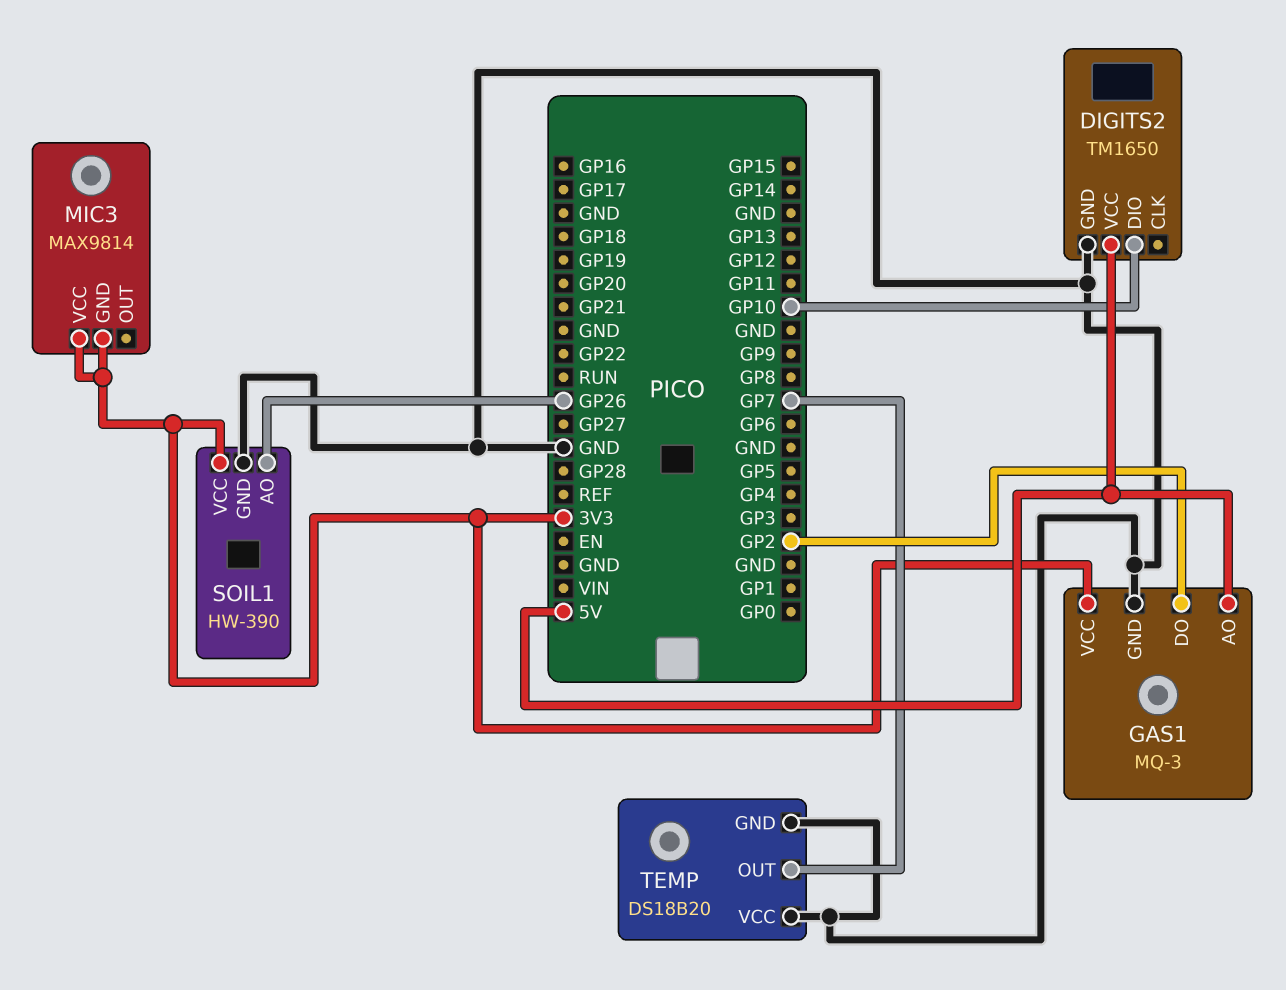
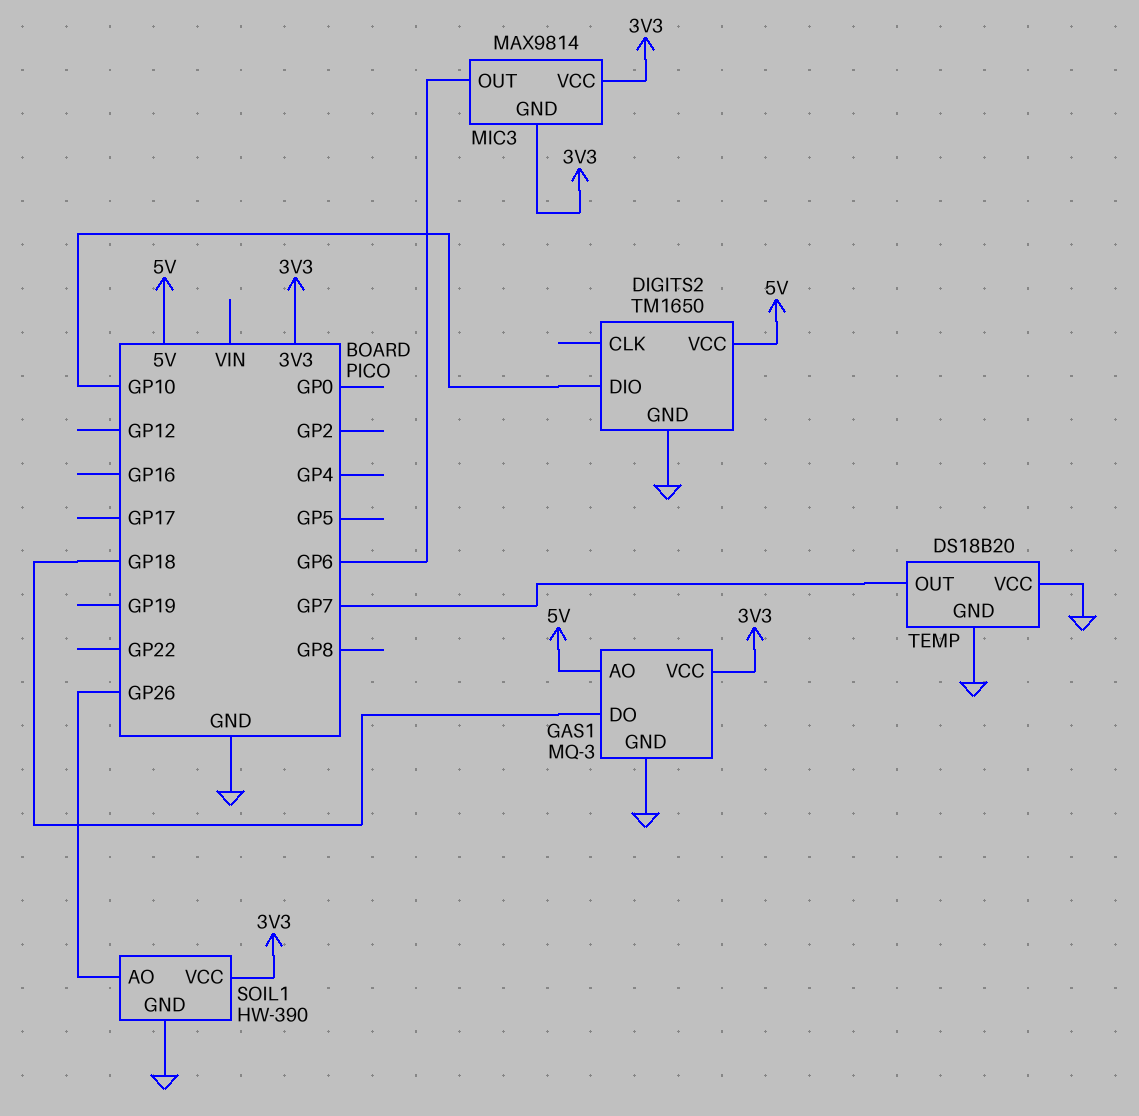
GAS1 pin DO: GP2 -> GP18
MIC3 pin OUT: none -> GP6

